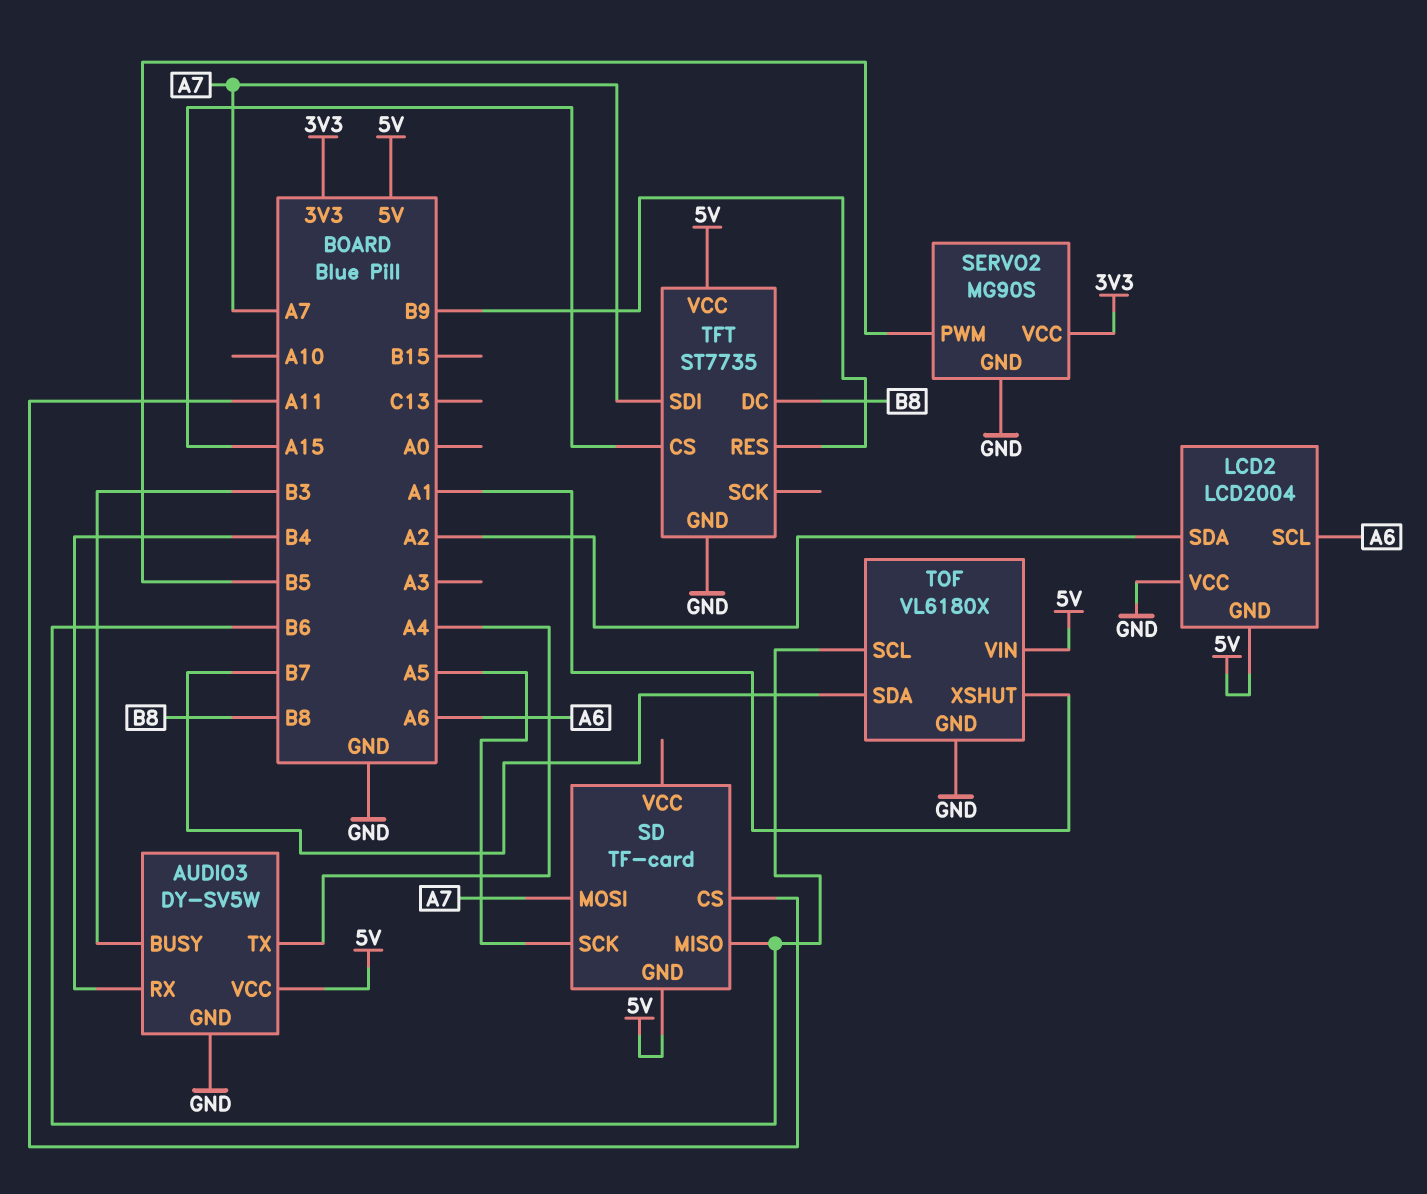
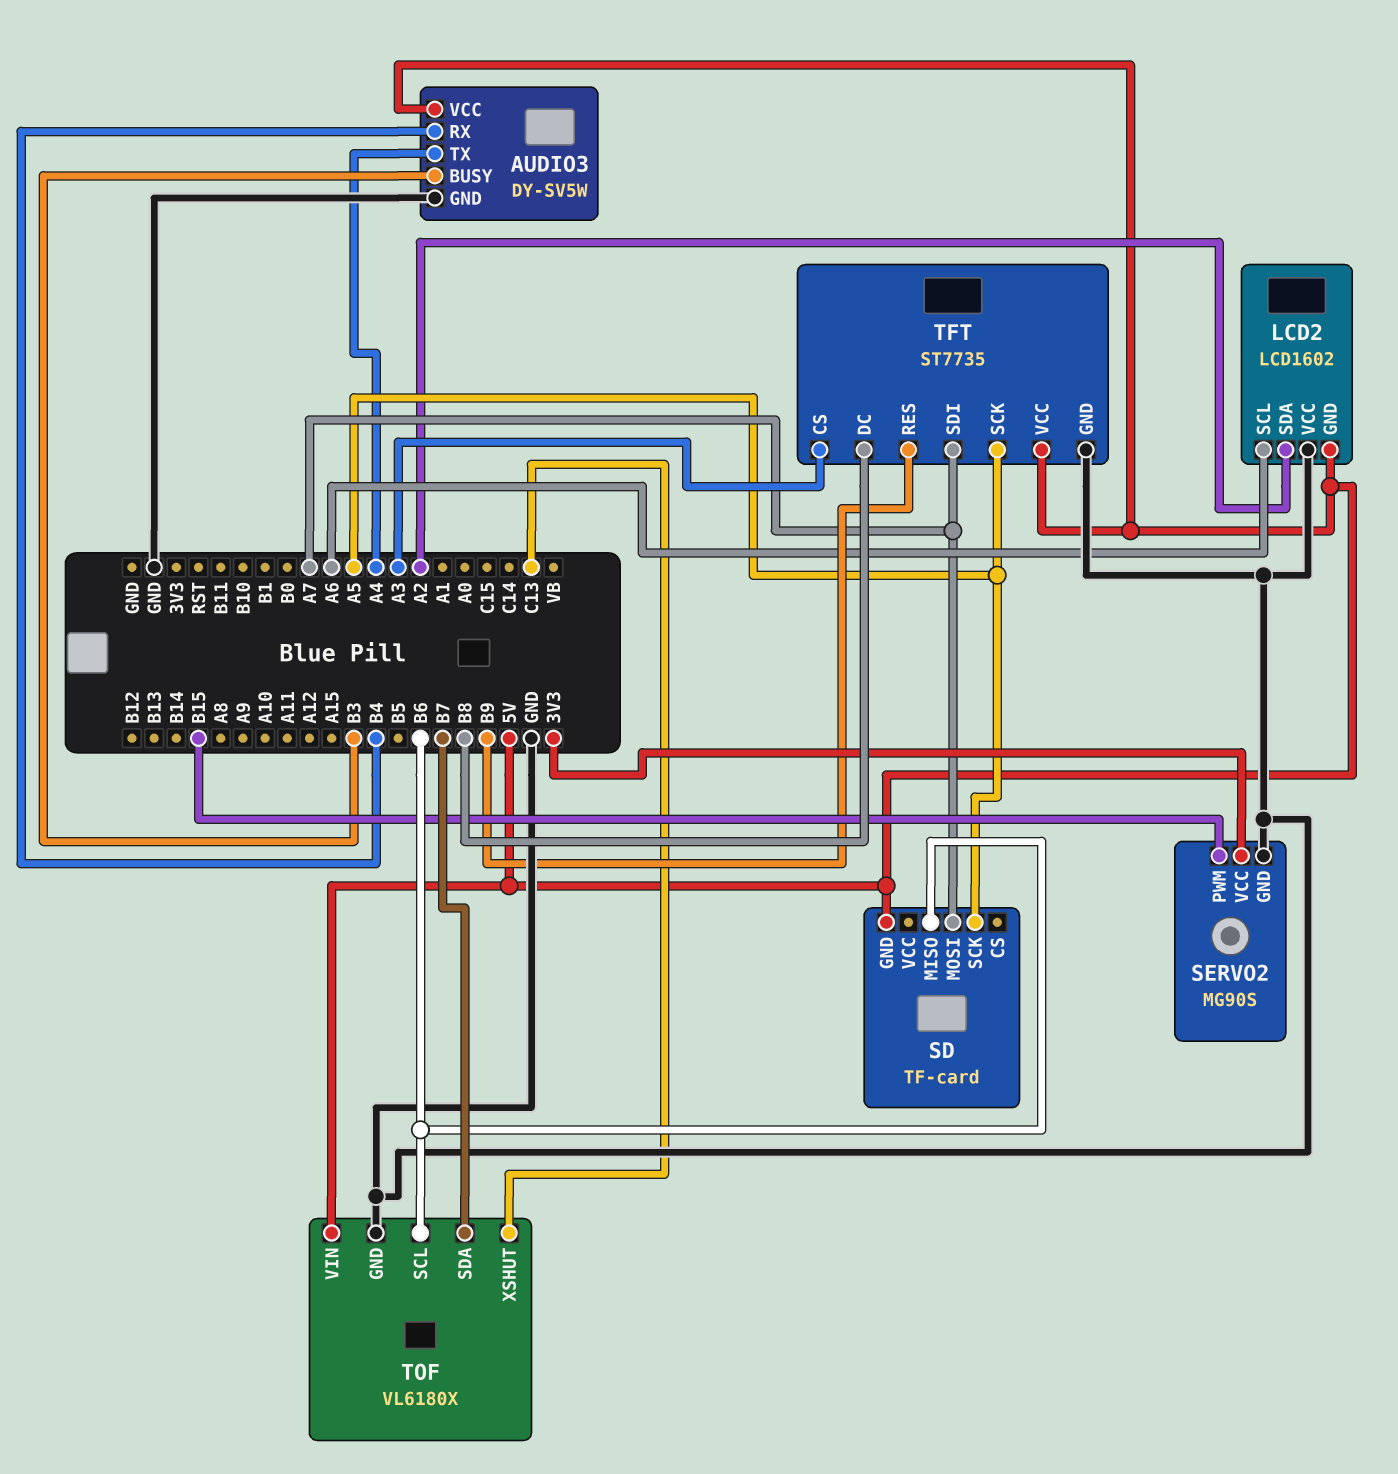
LCD2: LCD2004 -> LCD1602
SD pin CS: A11 -> none
SERVO2 pin PWM: B5 -> B15
TFT pin CS: A15 -> A3
TFT pin SCK: none -> A5
TOF pin XSHUT: A1 -> C13

